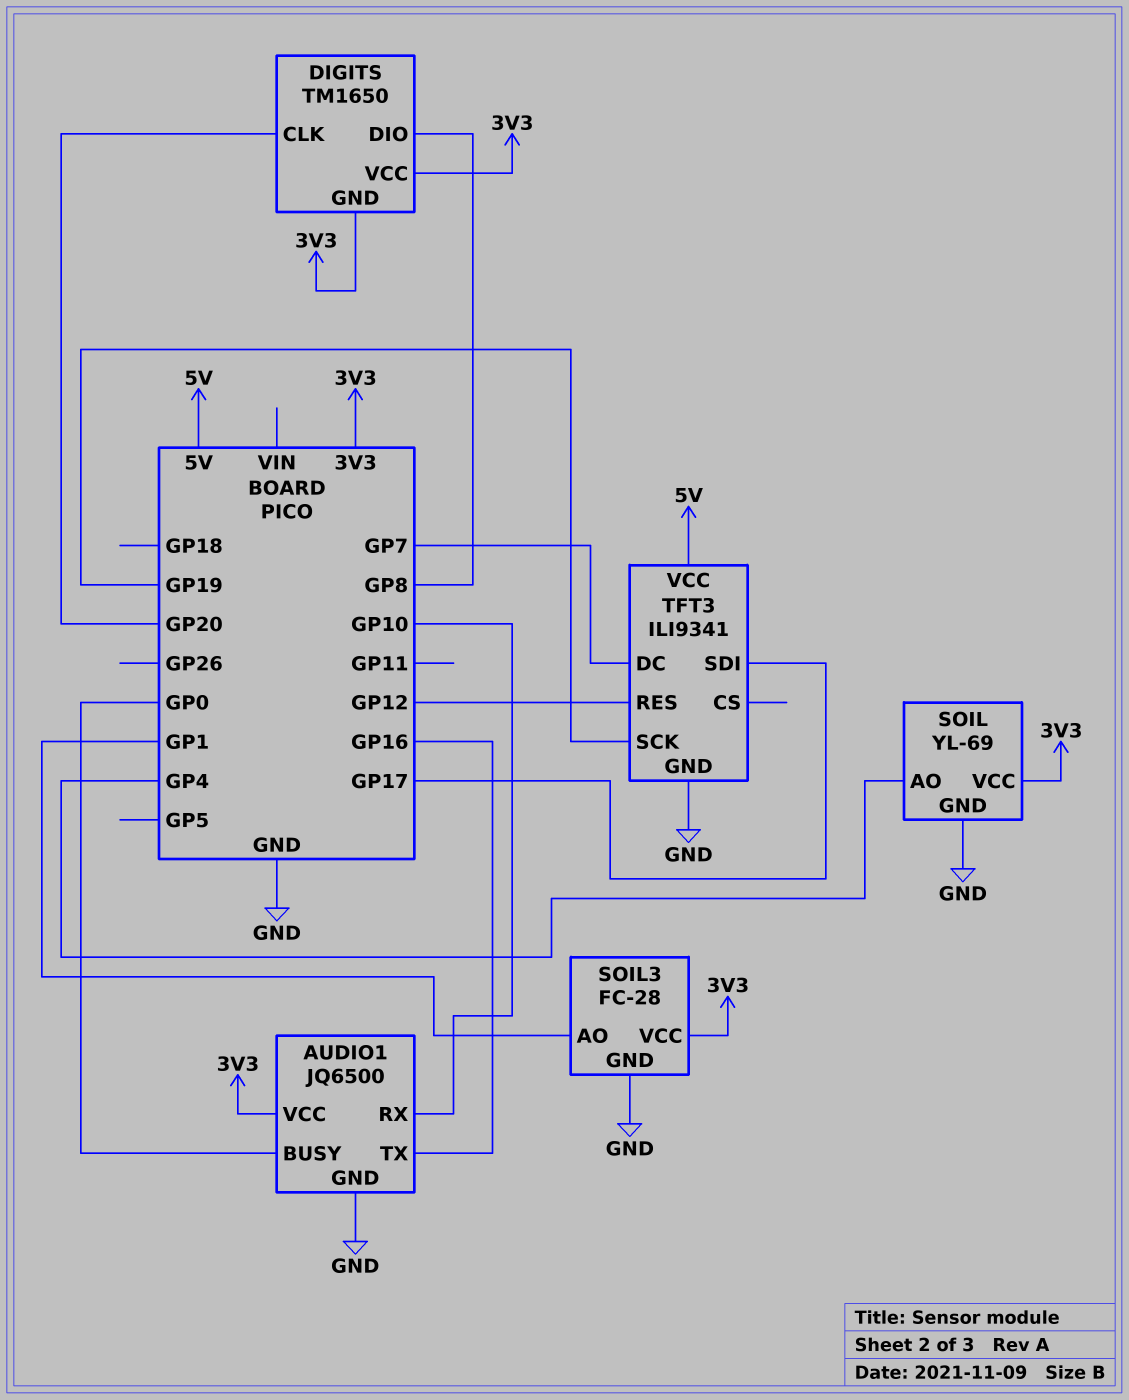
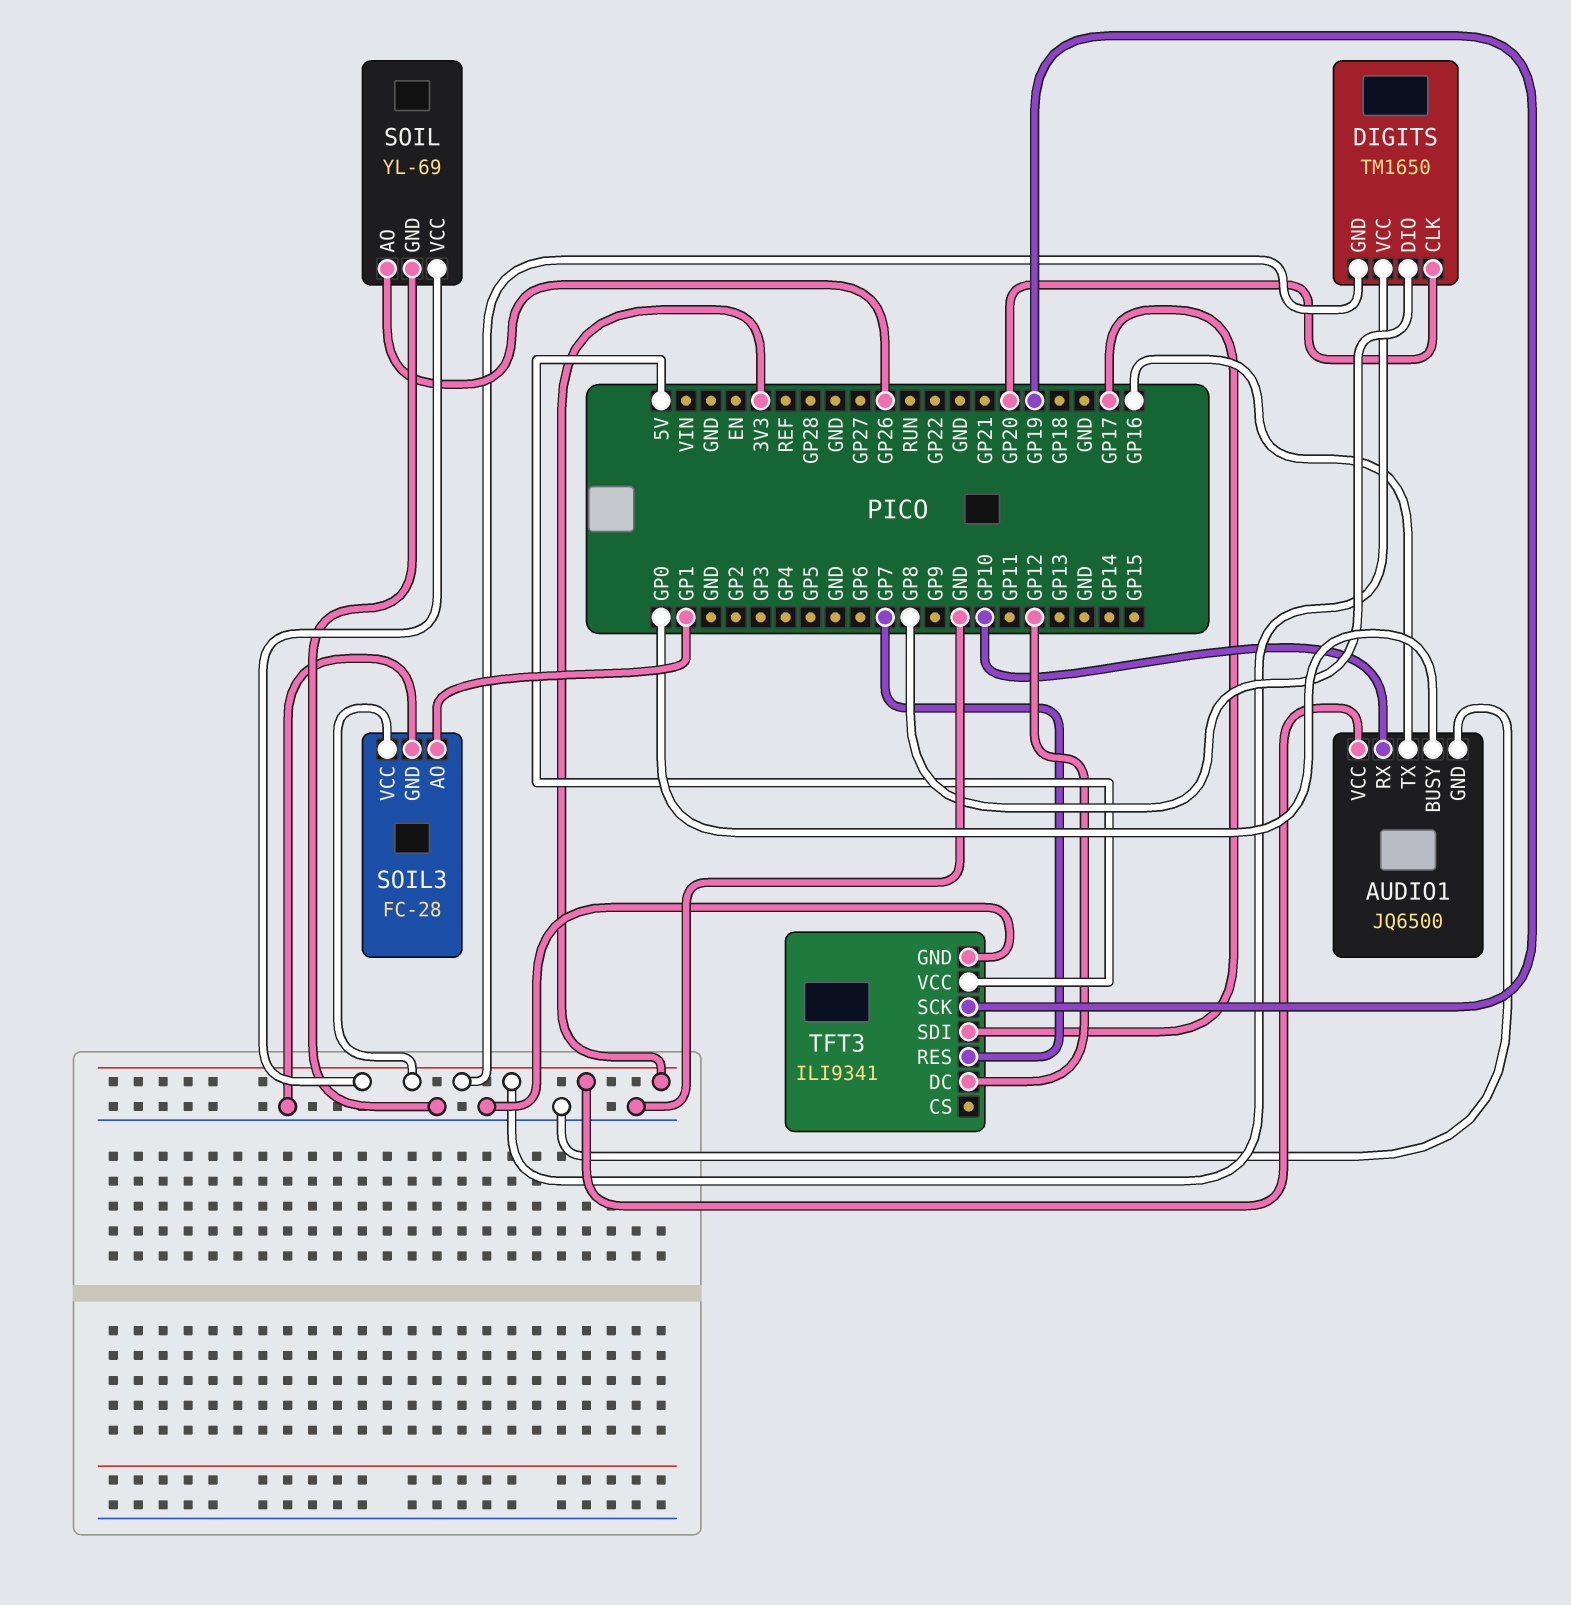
SOIL pin AO: GP4 -> GP26
TFT3 pin DC: GP7 -> GP12
TFT3 pin RES: GP12 -> GP7

